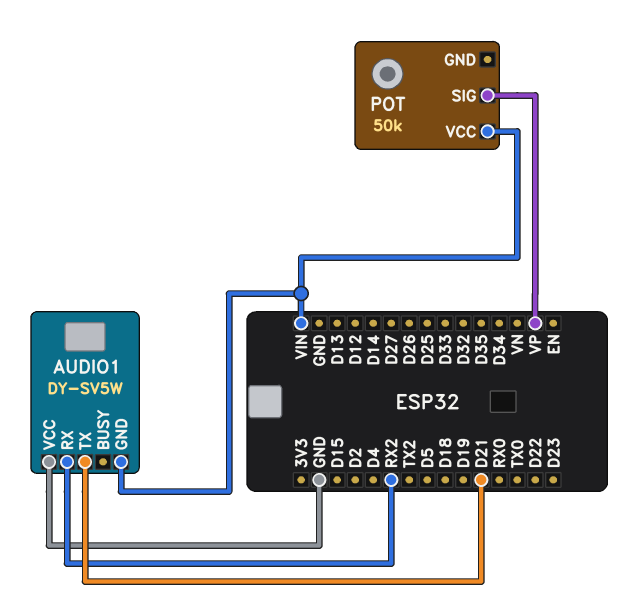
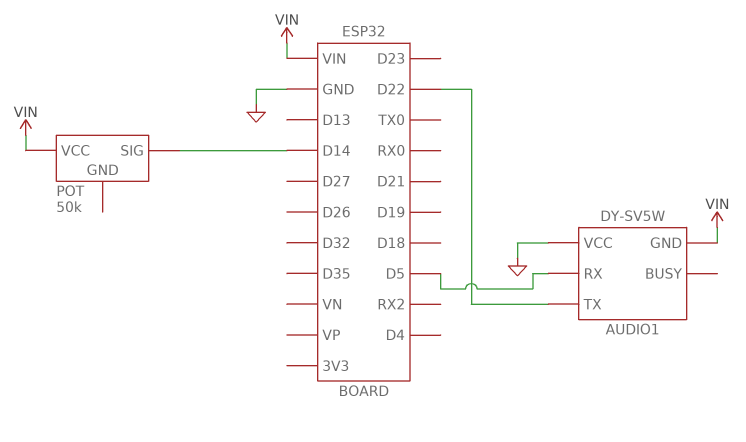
AUDIO1 pin RX: RX2 -> D5
AUDIO1 pin TX: D21 -> D22
POT pin SIG: VP -> D14

